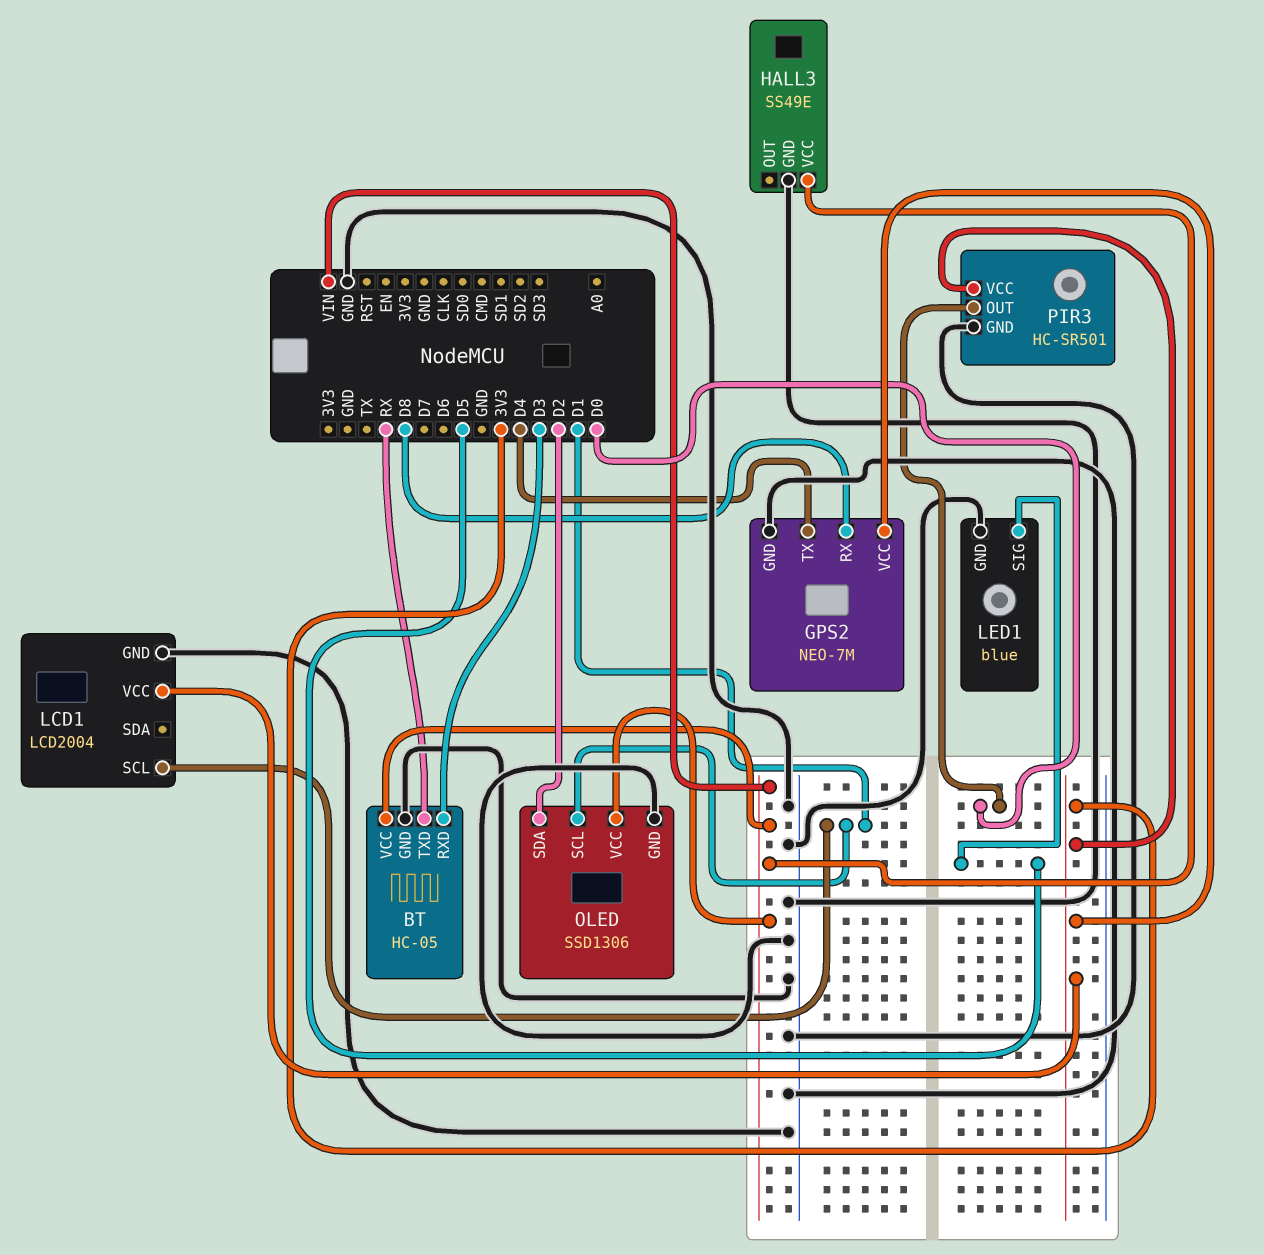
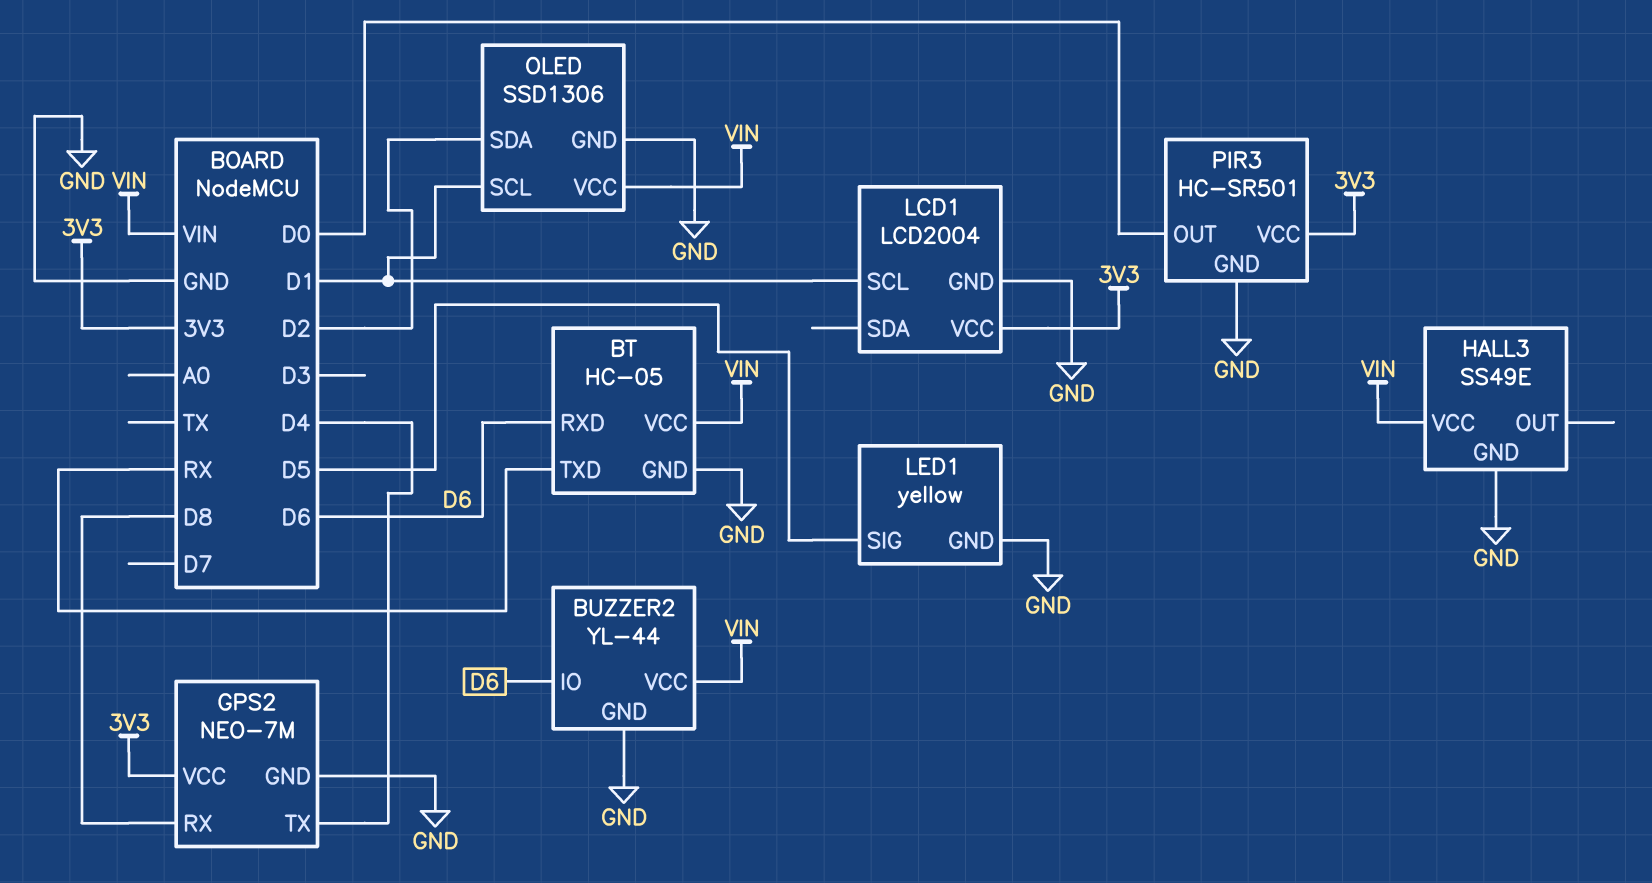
BT pin RXD: D3 -> D6
BUZZER2: none -> YL-44
BUZZER2 pin GND: none -> GND
BUZZER2 pin IO: none -> D6
BUZZER2 pin VCC: none -> VIN
LED1: blue -> yellow

